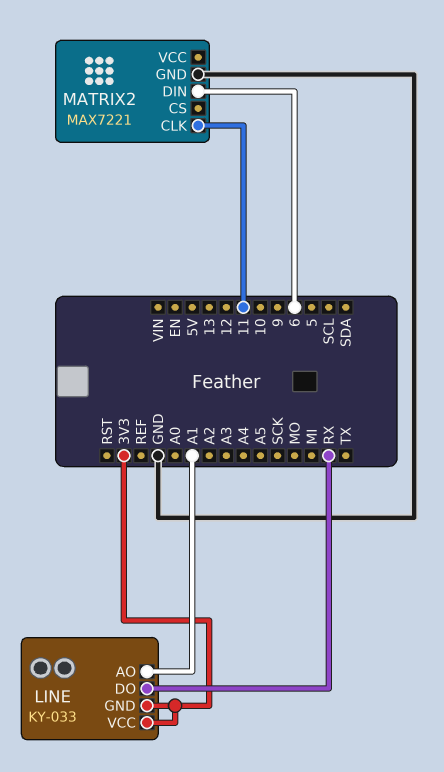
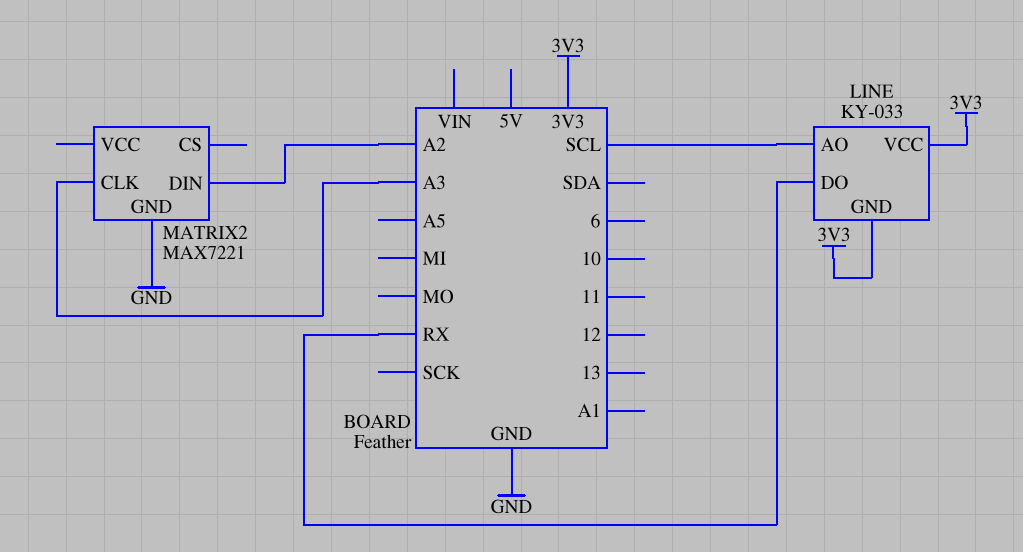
LINE pin AO: A1 -> SCL
MATRIX2 pin CLK: 11 -> A3
MATRIX2 pin DIN: 6 -> A2

